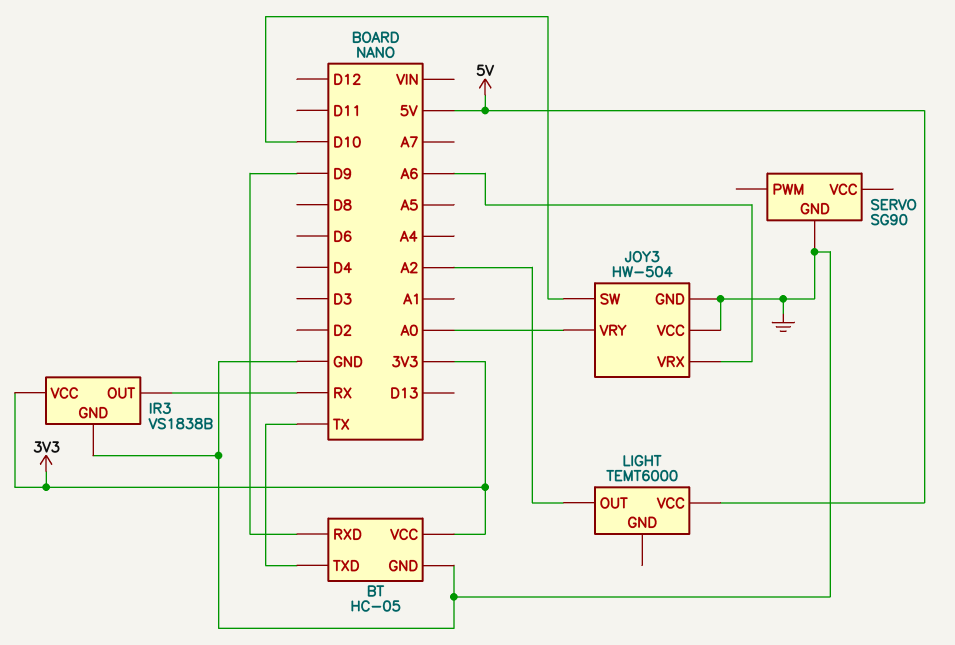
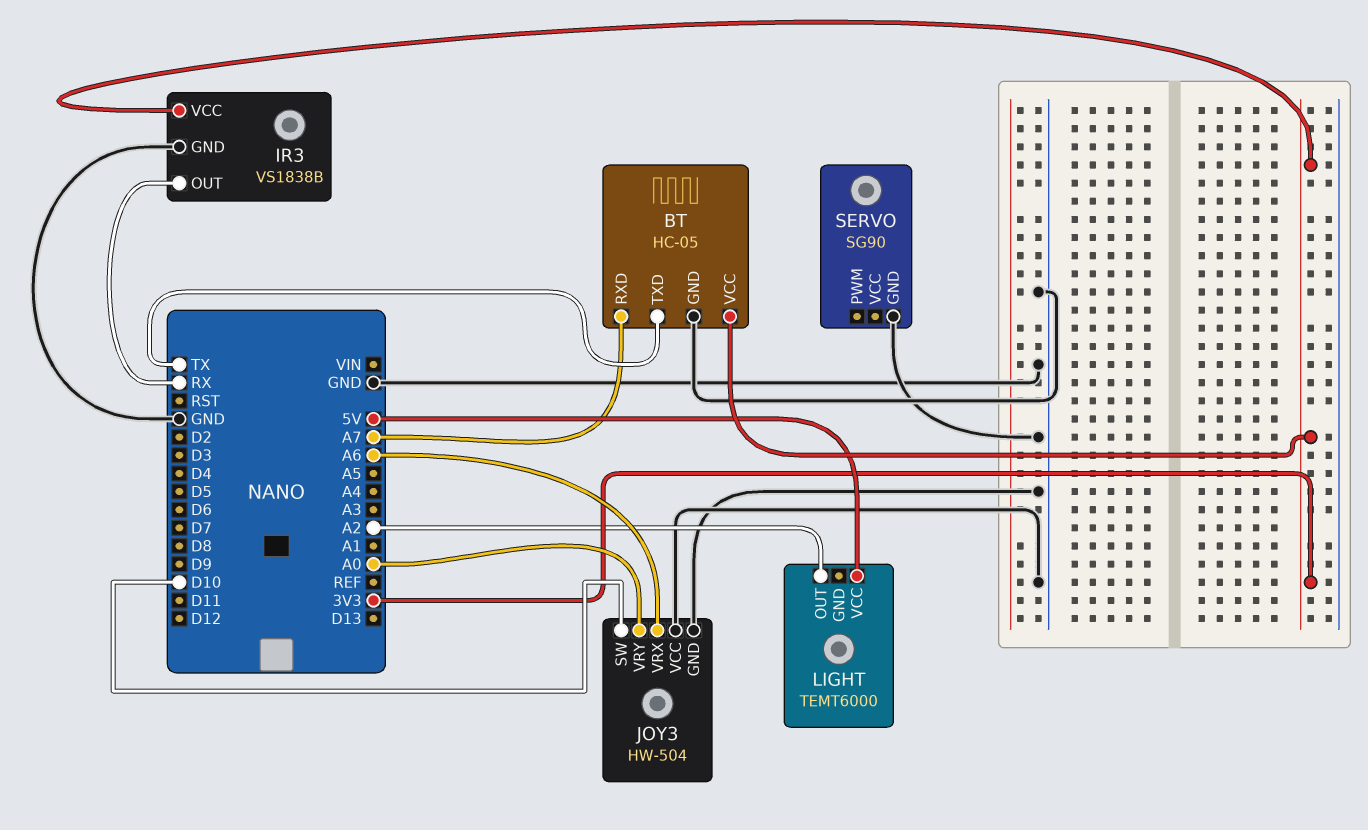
BT pin RXD: D9 -> A7

